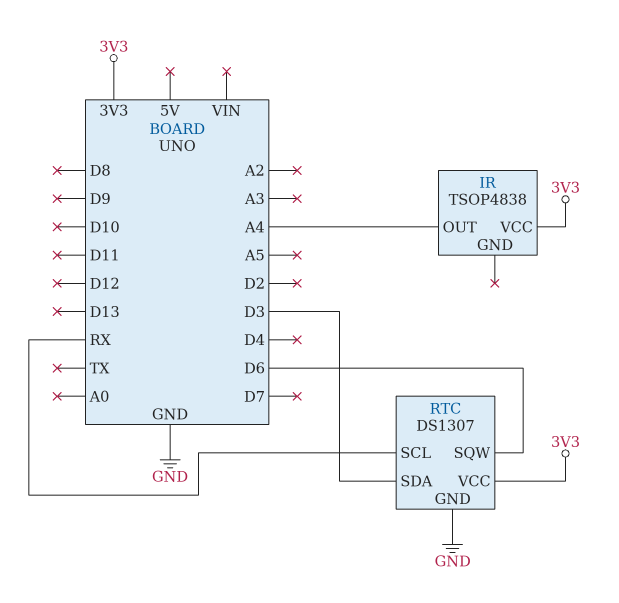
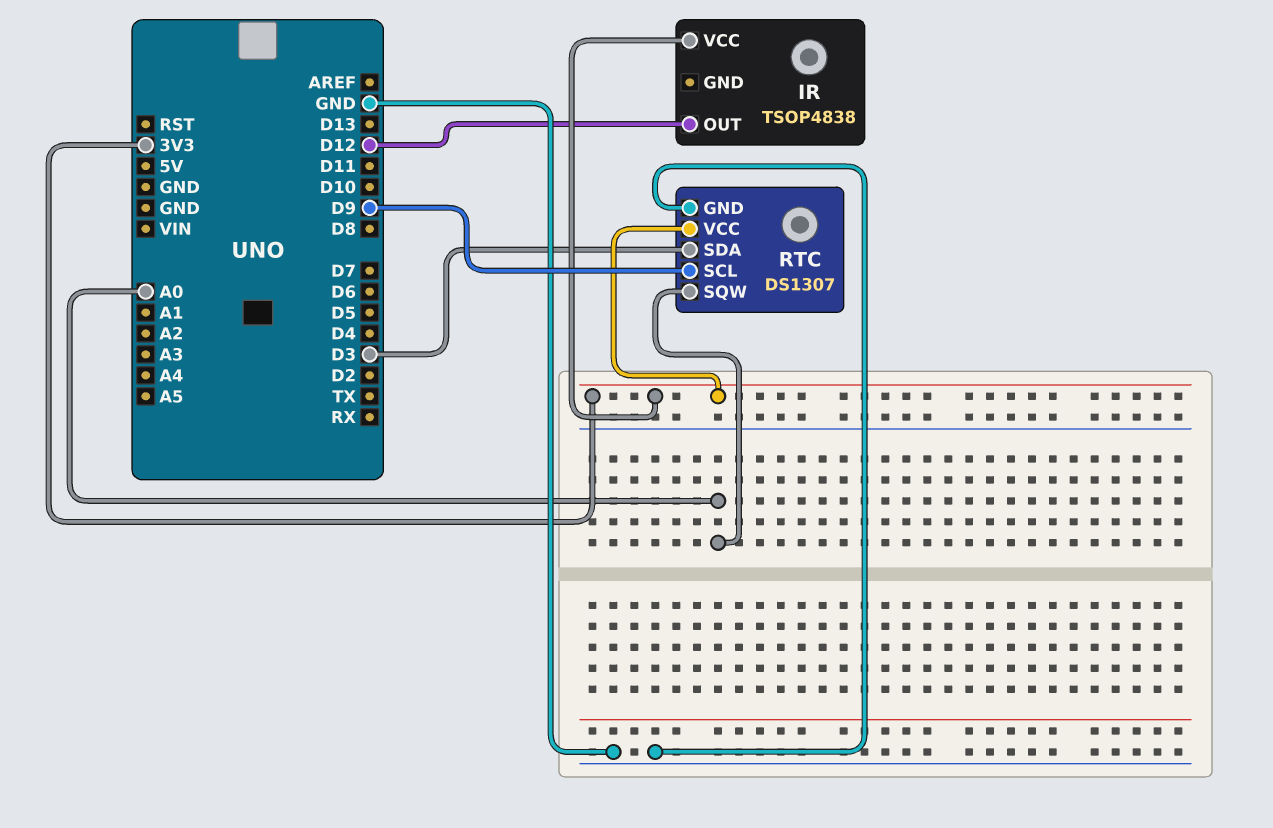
IR pin OUT: A4 -> D12
RTC pin SCL: RX -> D9
RTC pin SQW: D6 -> A0

